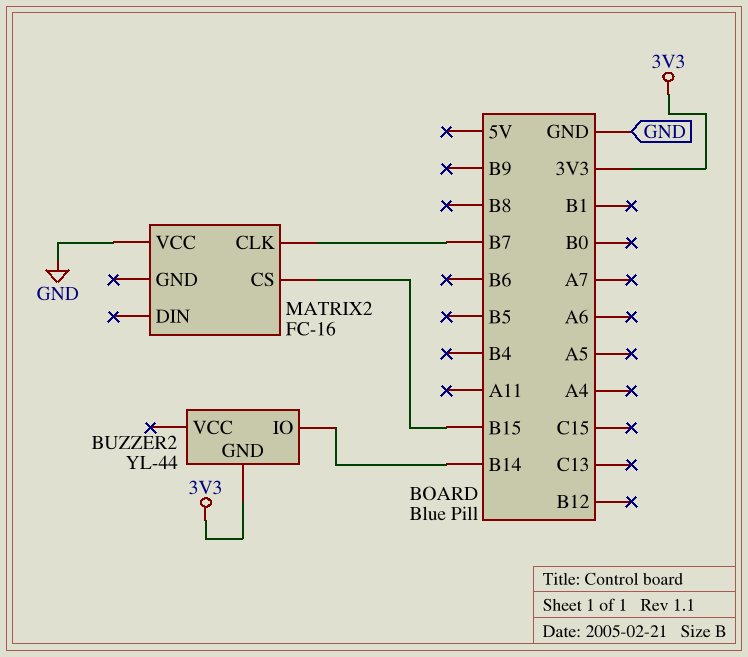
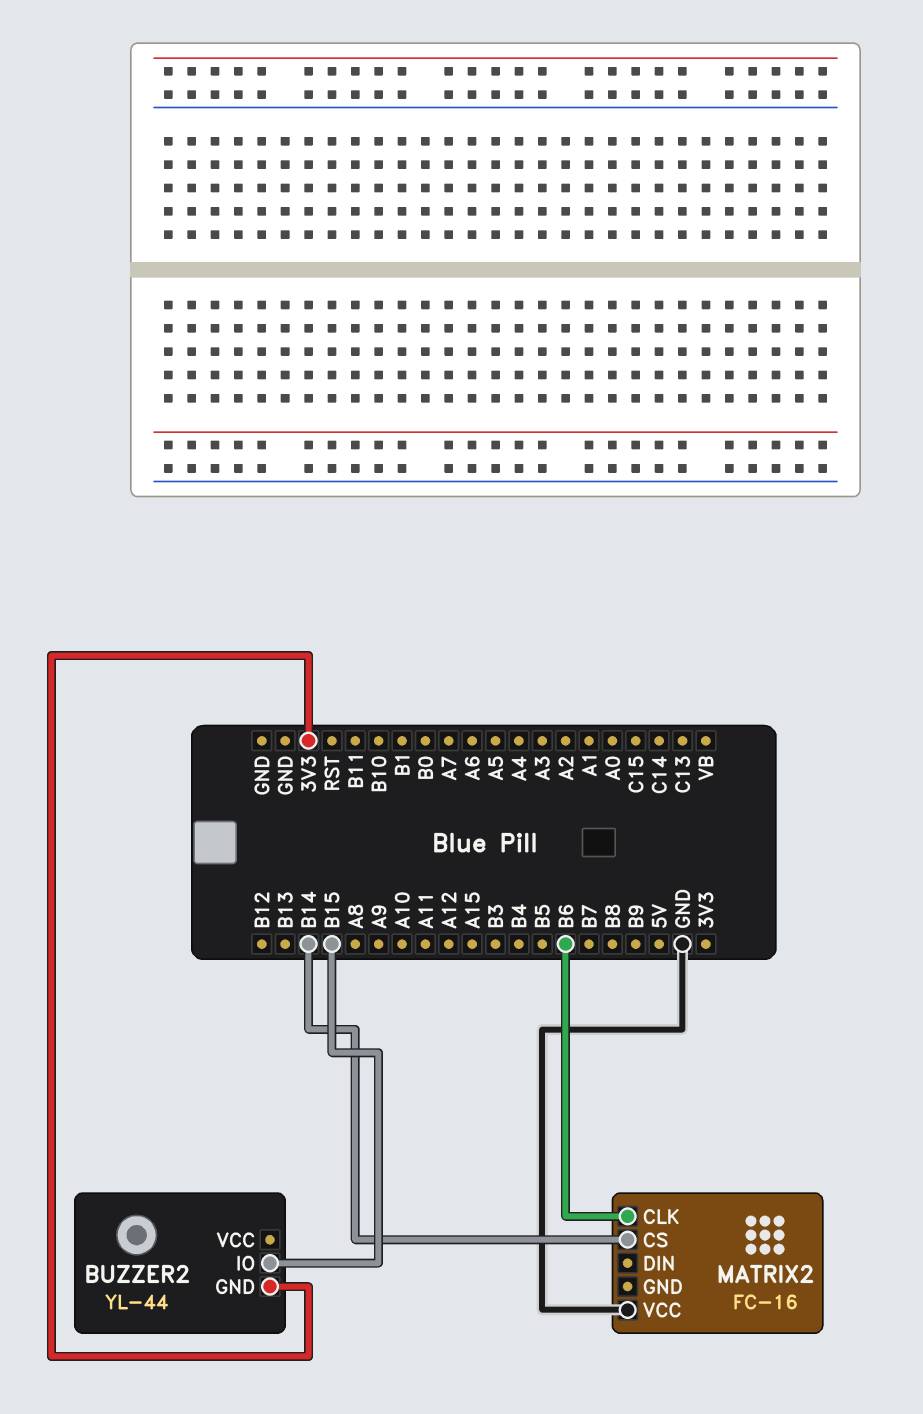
BUZZER2 pin IO: B14 -> B15
MATRIX2 pin CLK: B7 -> B6
MATRIX2 pin CS: B15 -> B14

